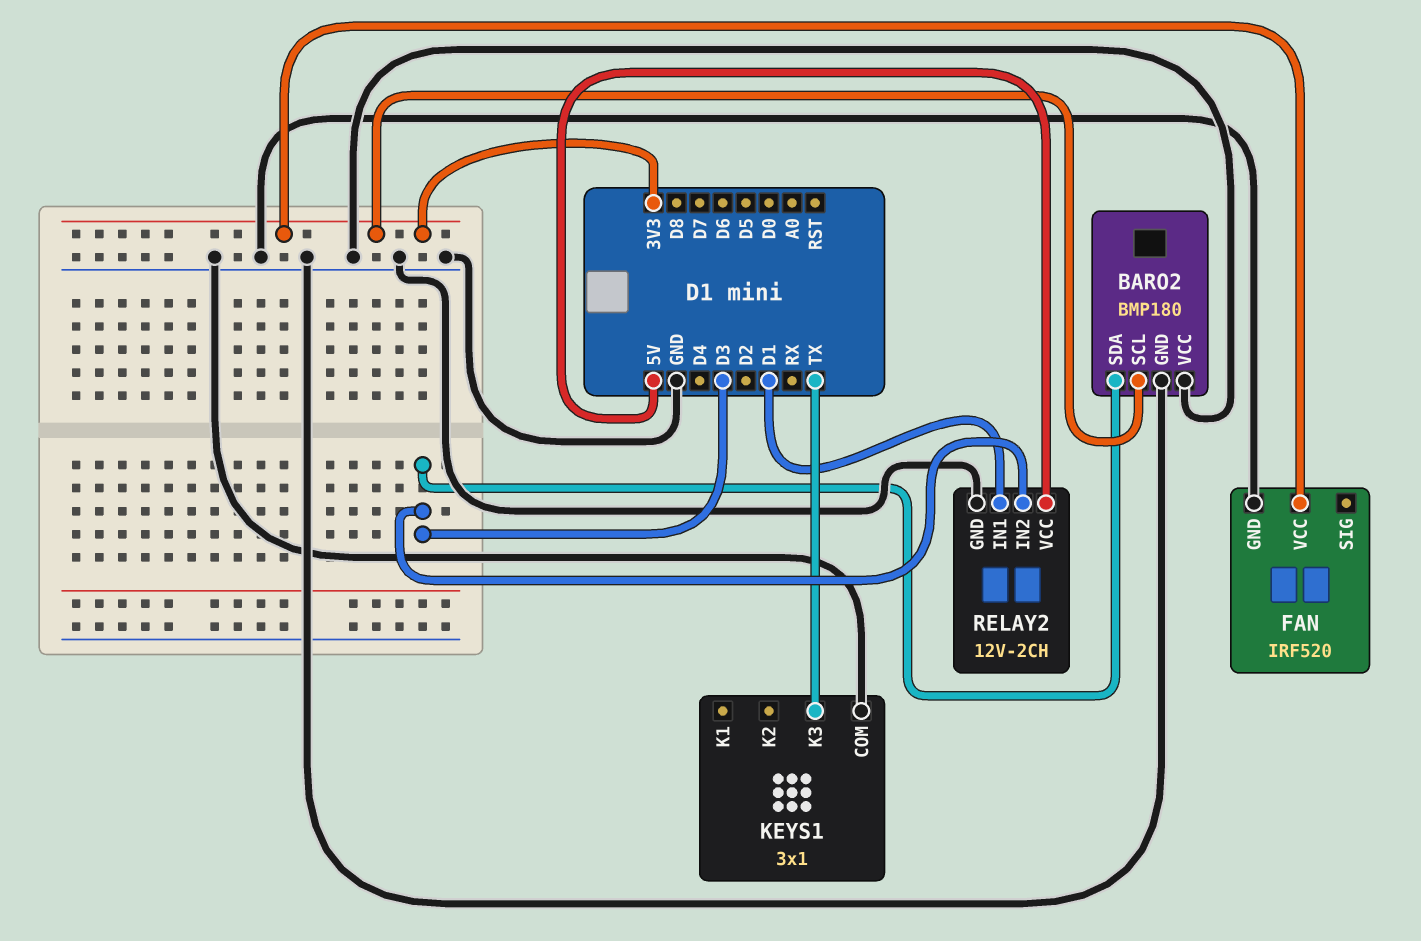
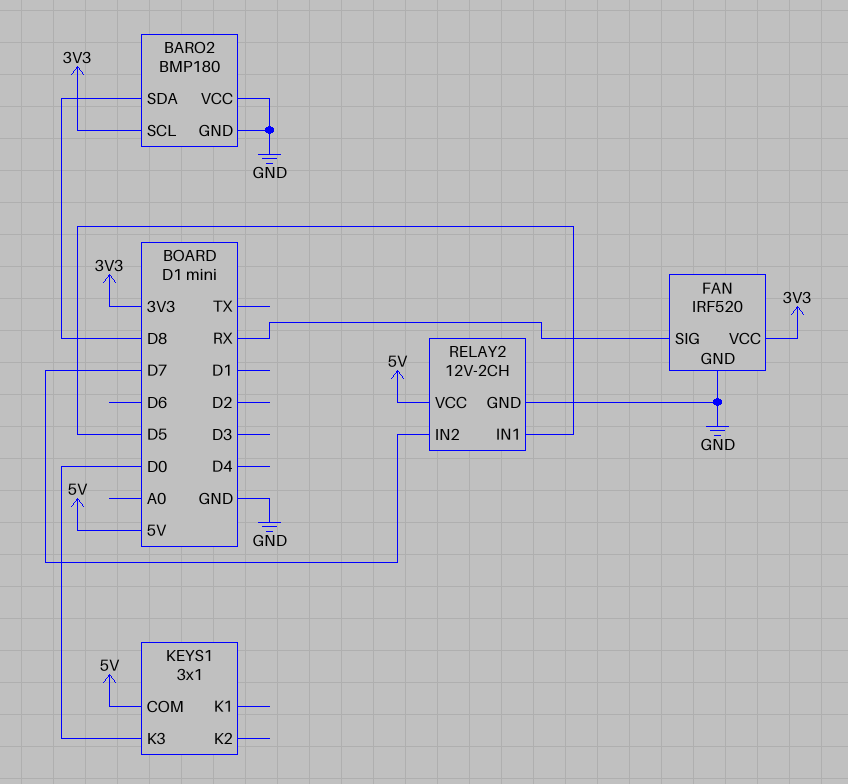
BARO2 pin SDA: D3 -> D8
FAN pin SIG: none -> RX
KEYS1 pin COM: GND -> 5V
KEYS1 pin K3: TX -> D0
RELAY2 pin IN1: D1 -> D5
RELAY2 pin IN2: D3 -> D7

